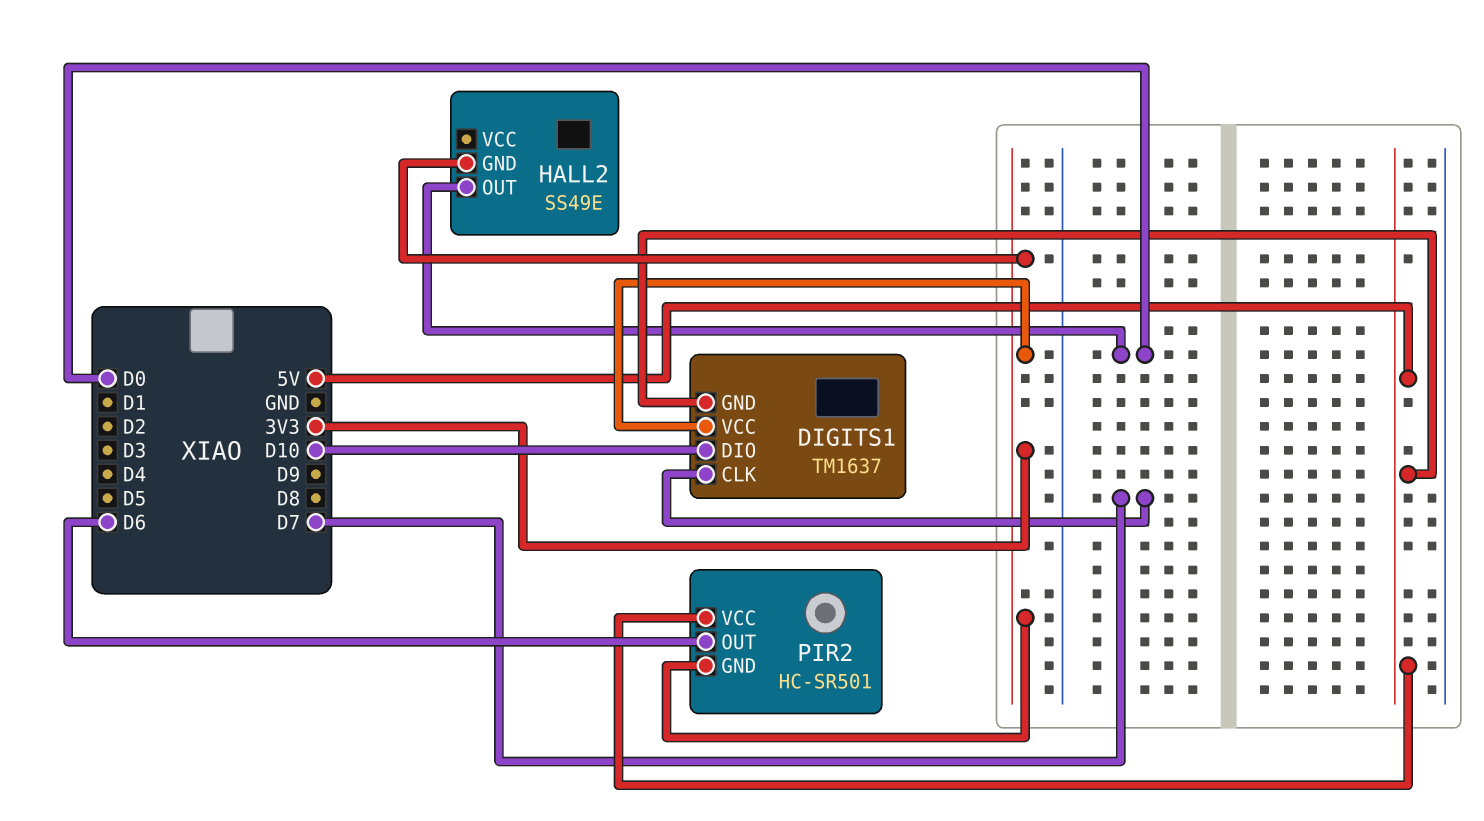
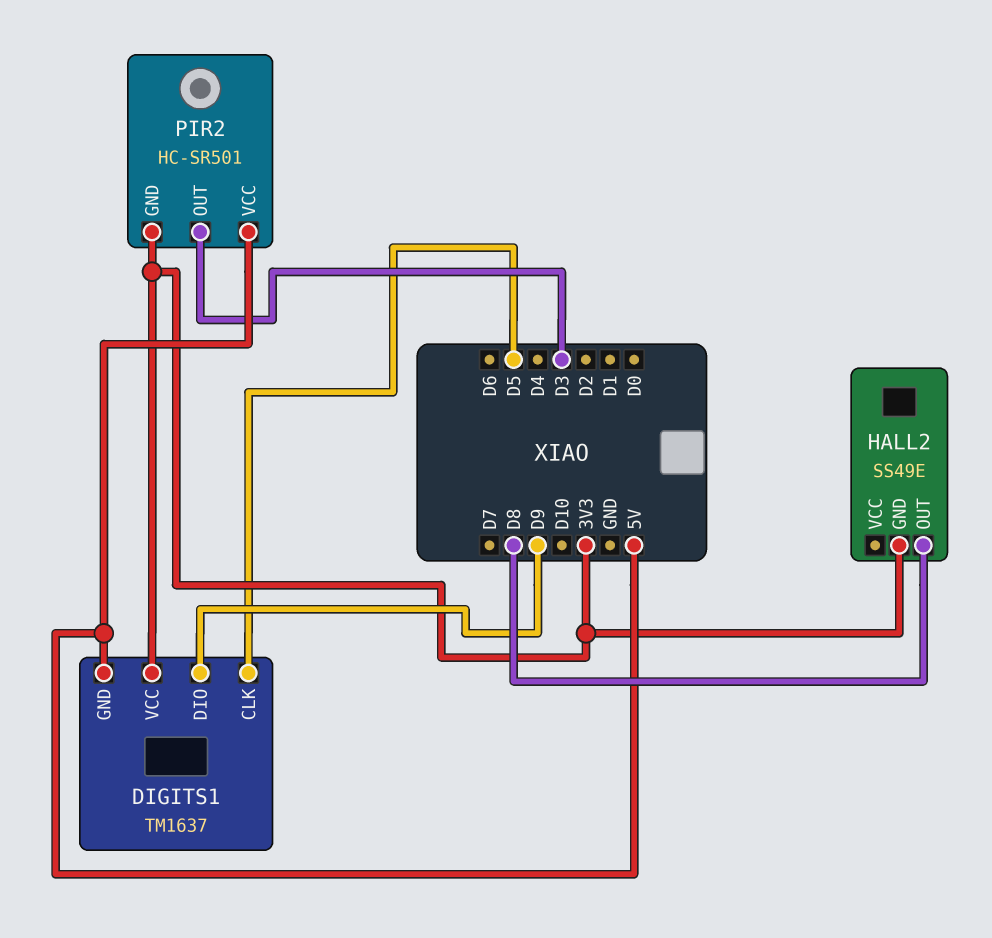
DIGITS1 pin CLK: D7 -> D5
DIGITS1 pin DIO: D10 -> D9
HALL2 pin OUT: D0 -> D8
PIR2 pin OUT: D6 -> D3

